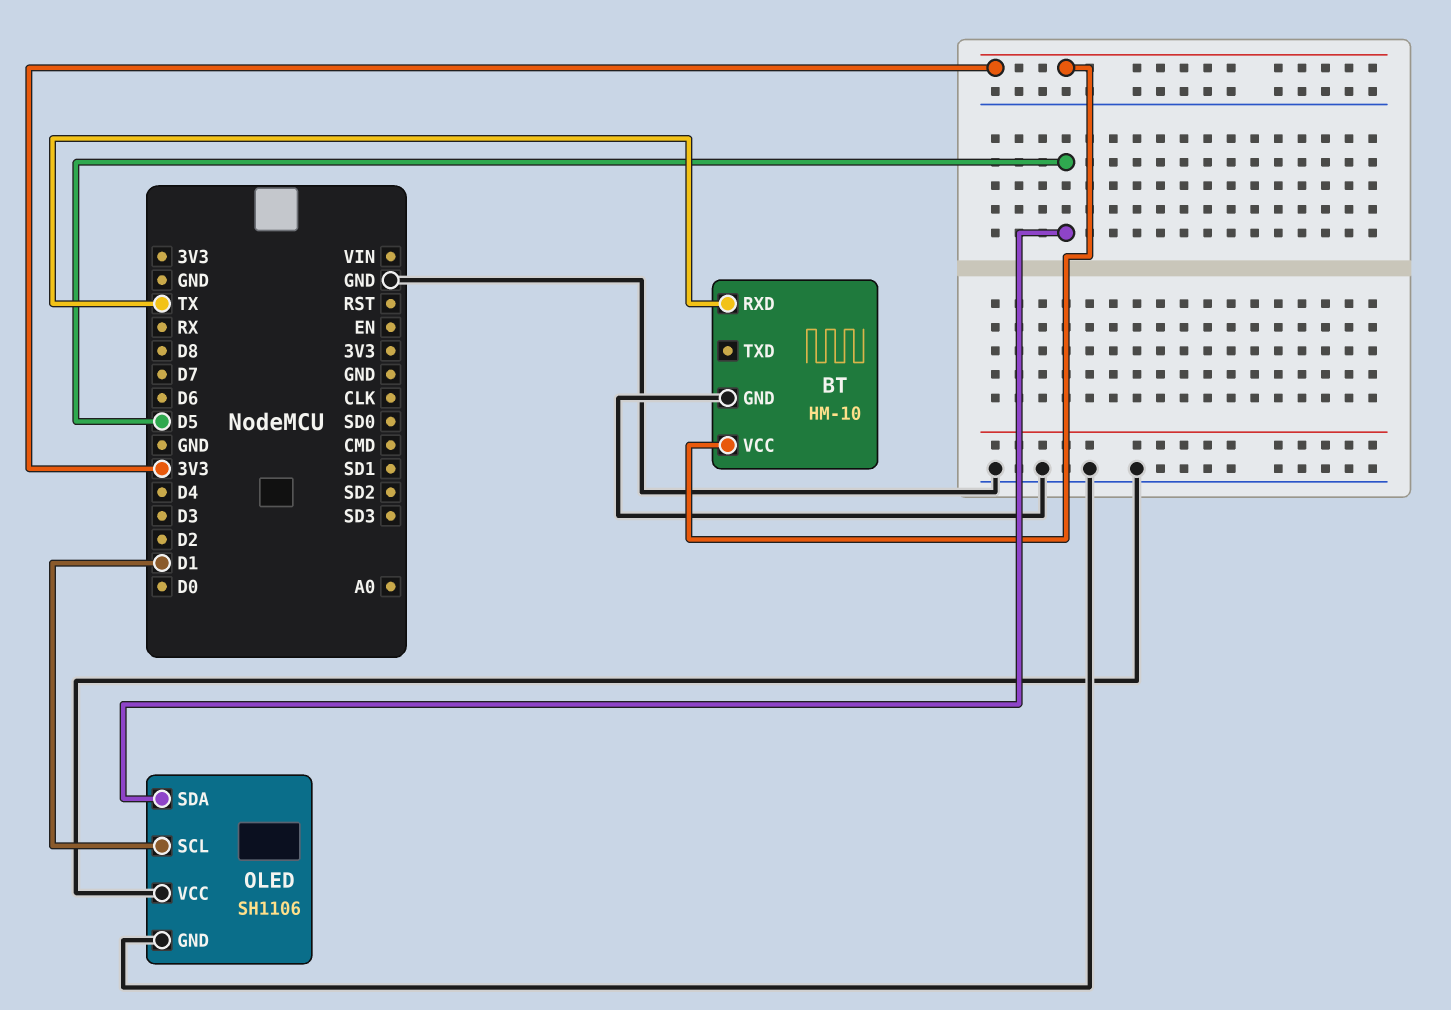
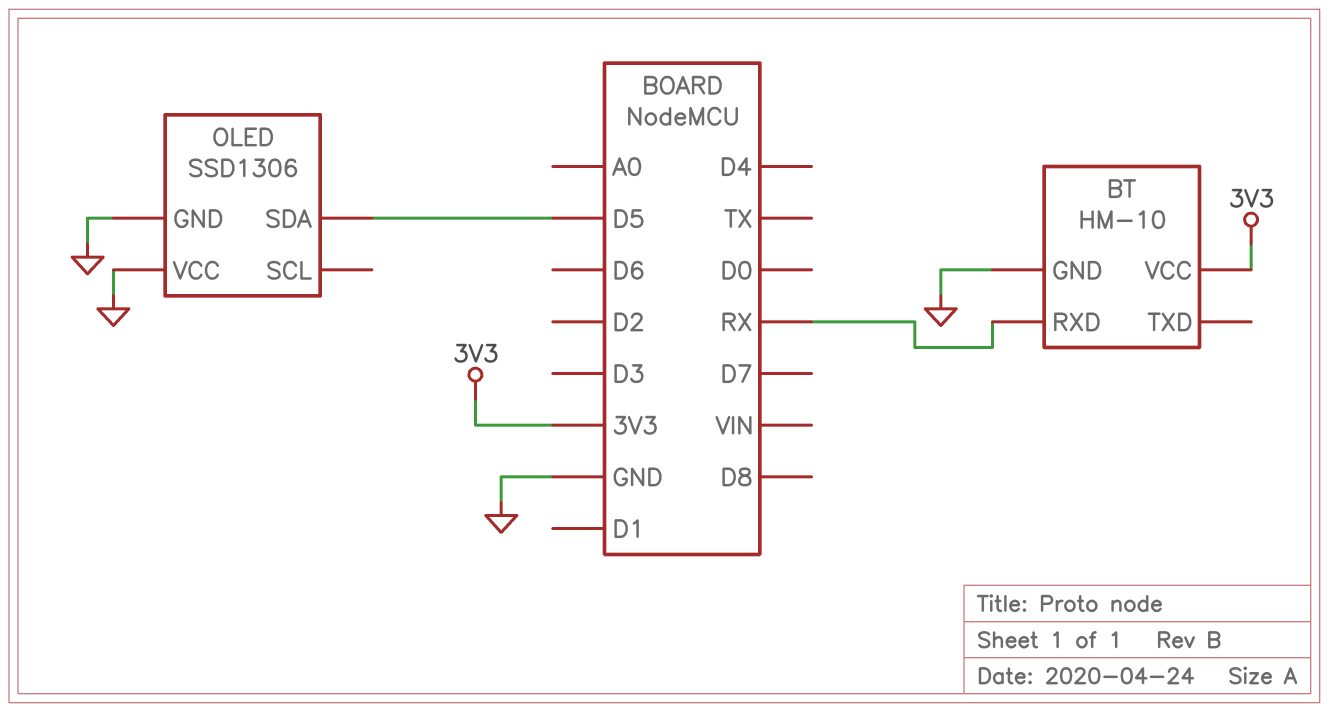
BT pin RXD: TX -> RX
OLED: SH1106 -> SSD1306
OLED pin SCL: D1 -> none

